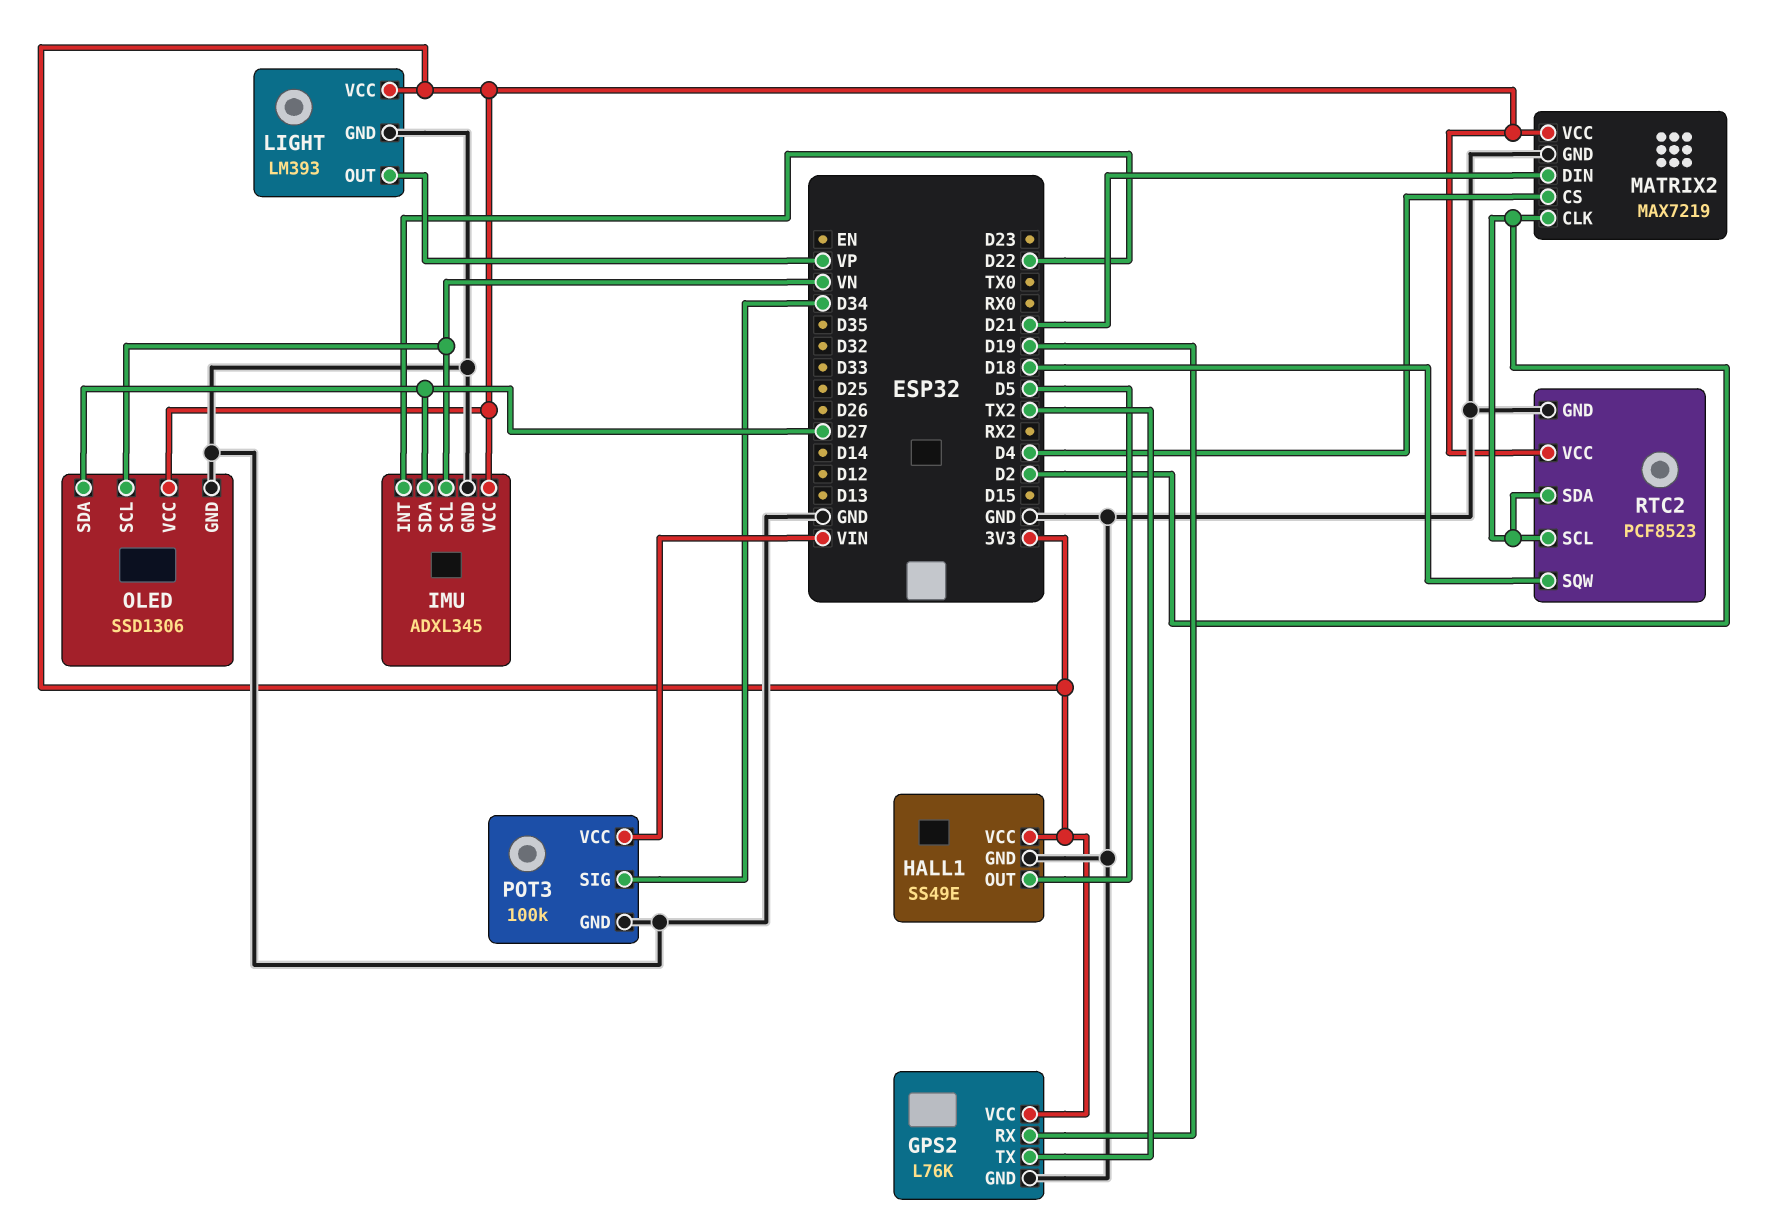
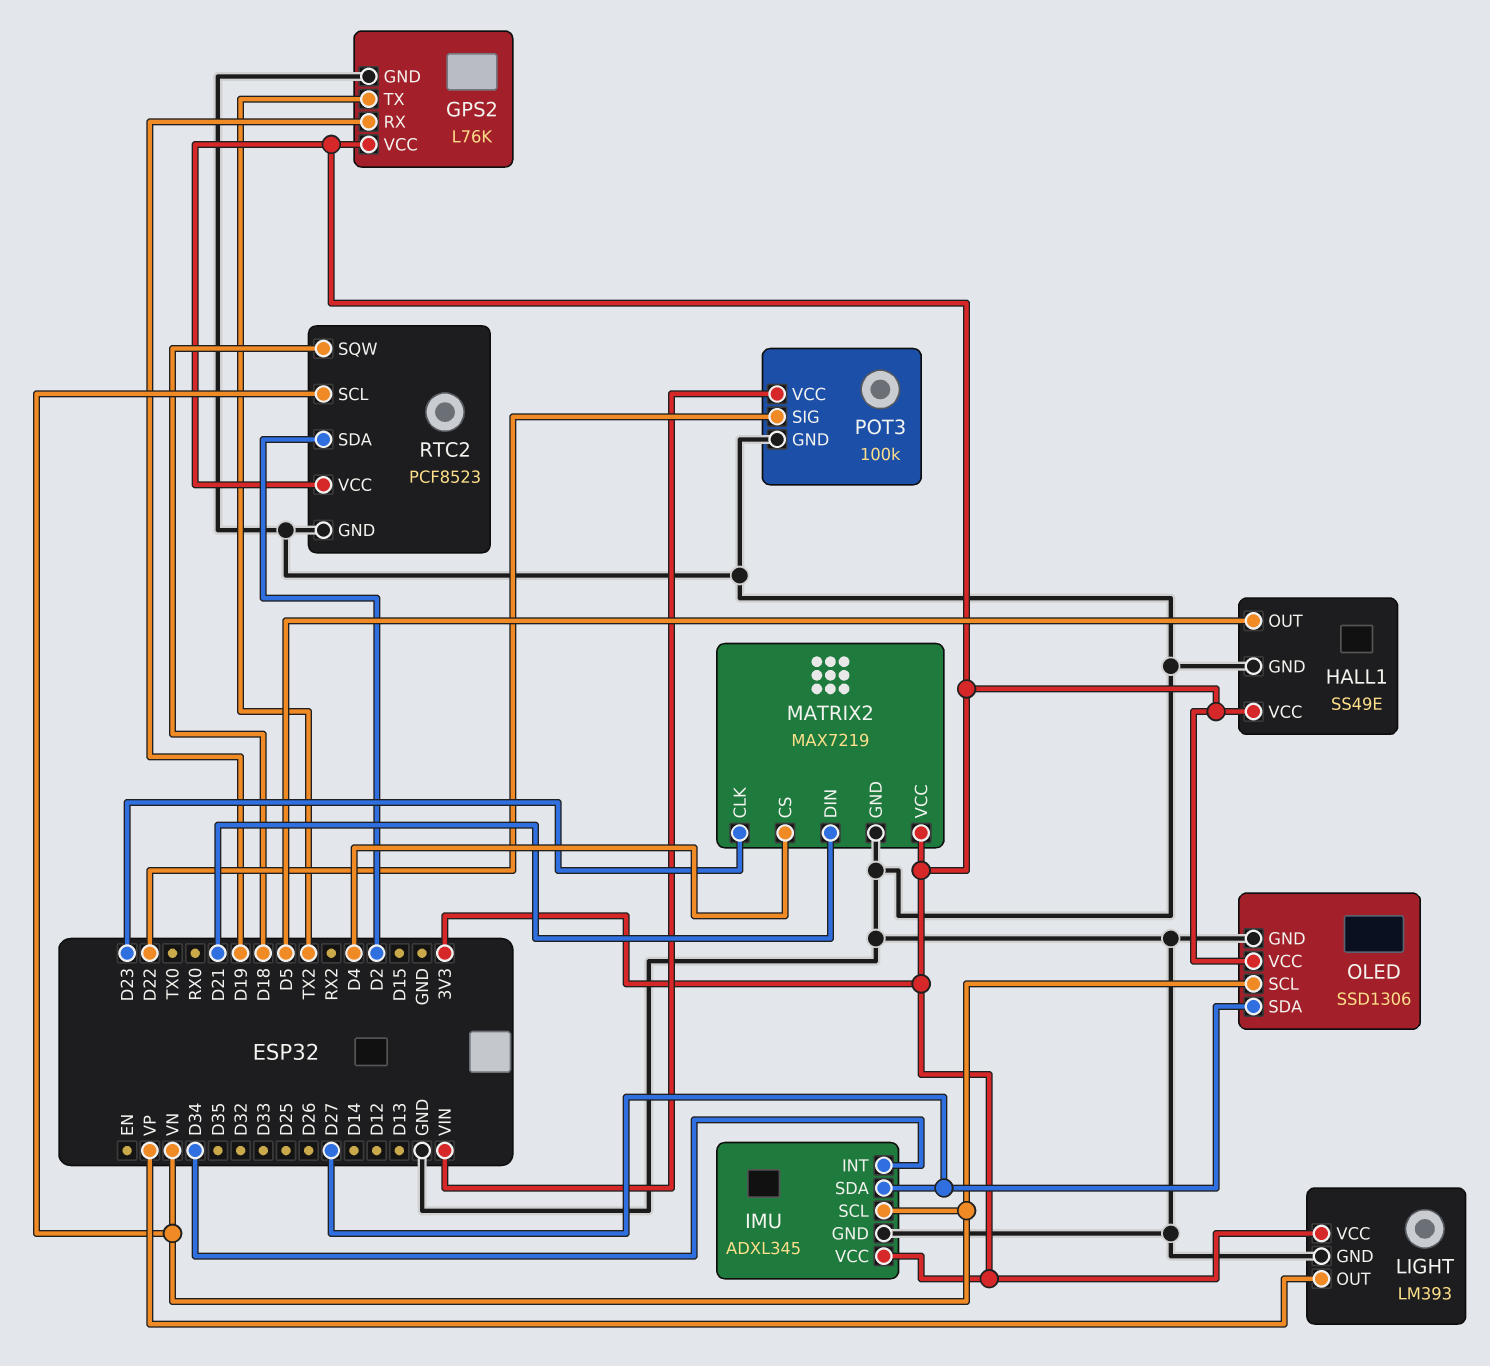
IMU pin INT: D22 -> D34
MATRIX2 pin CLK: D2 -> D23
POT3 pin SIG: D34 -> D22
RTC2 pin SCL: D2 -> VN

